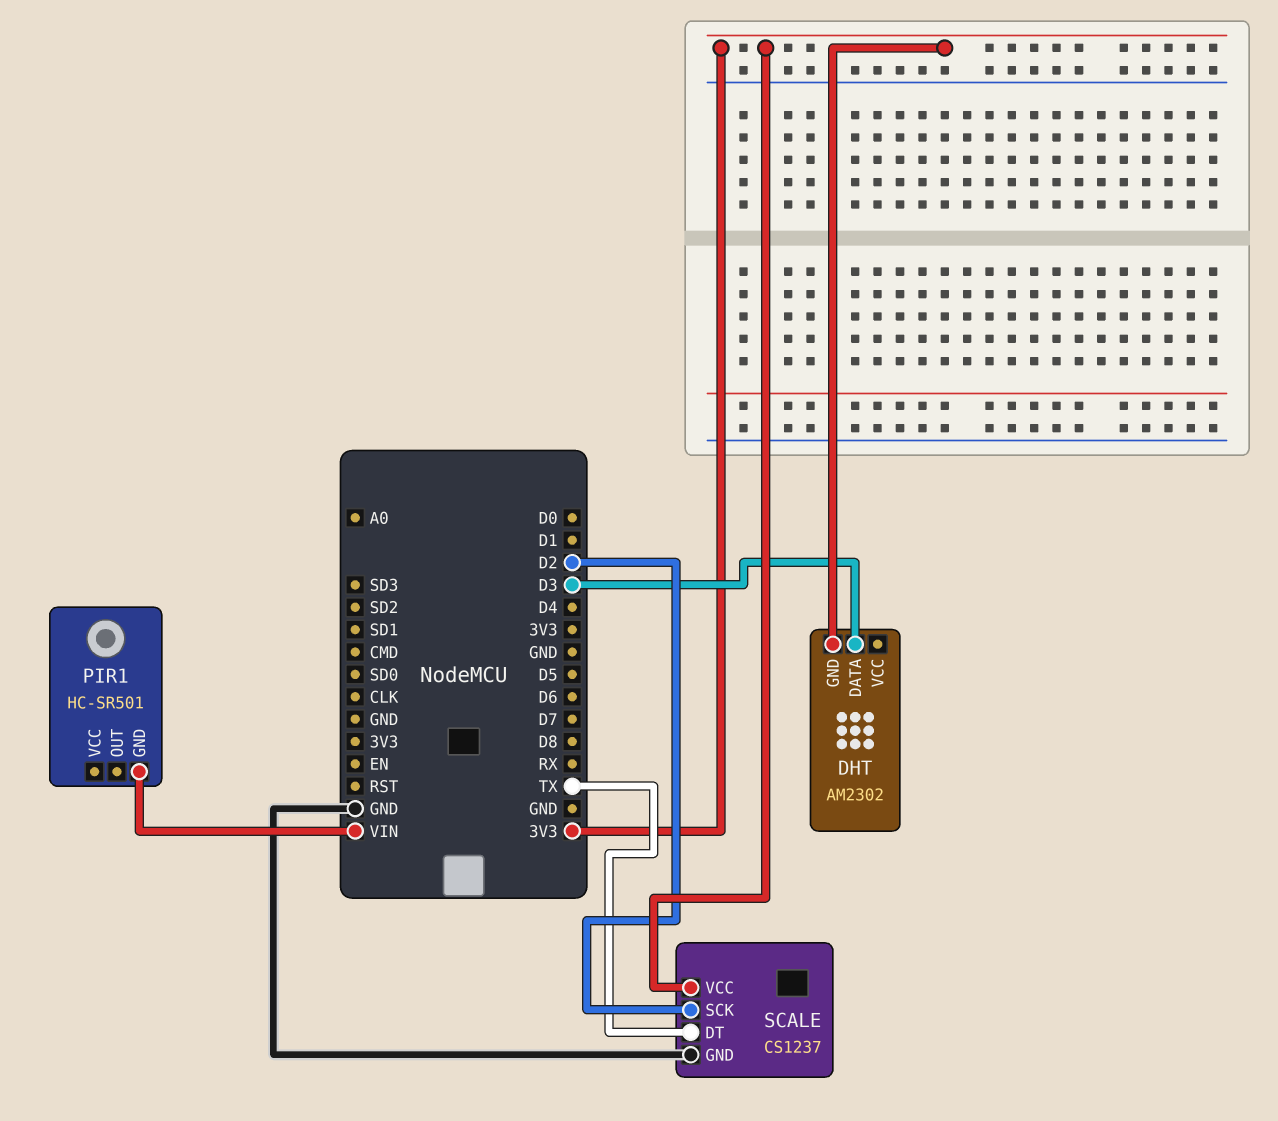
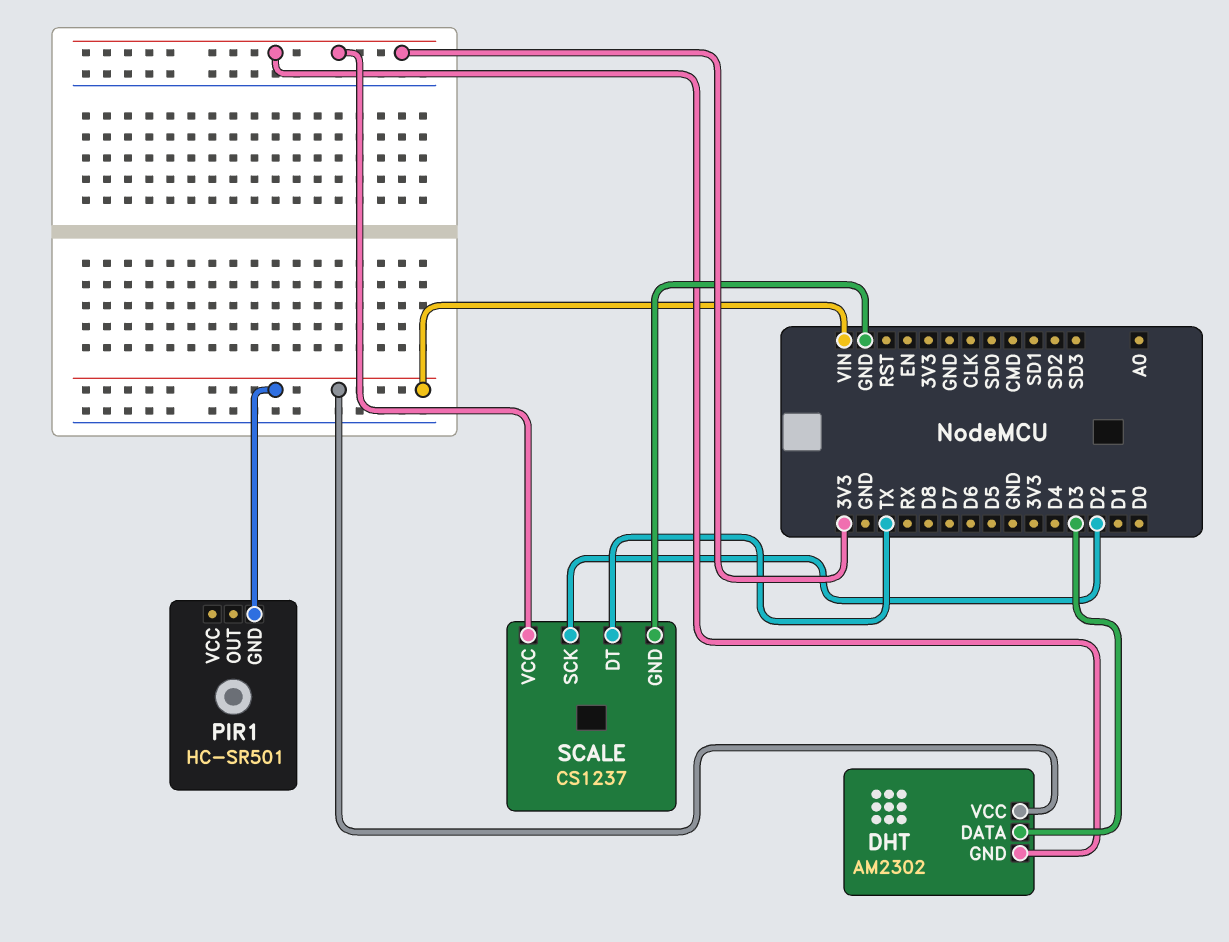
DHT pin VCC: none -> VIN

